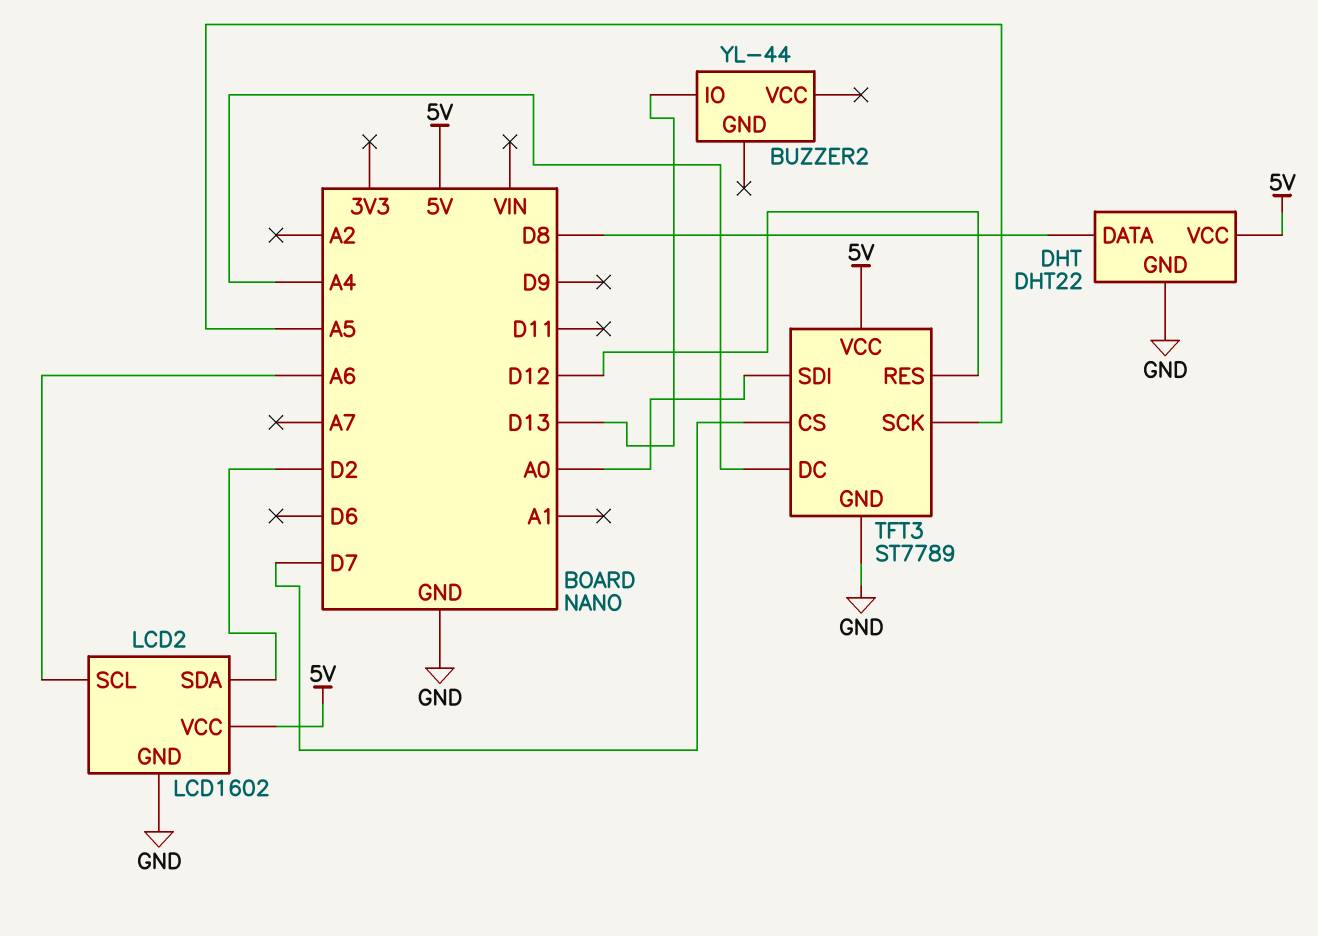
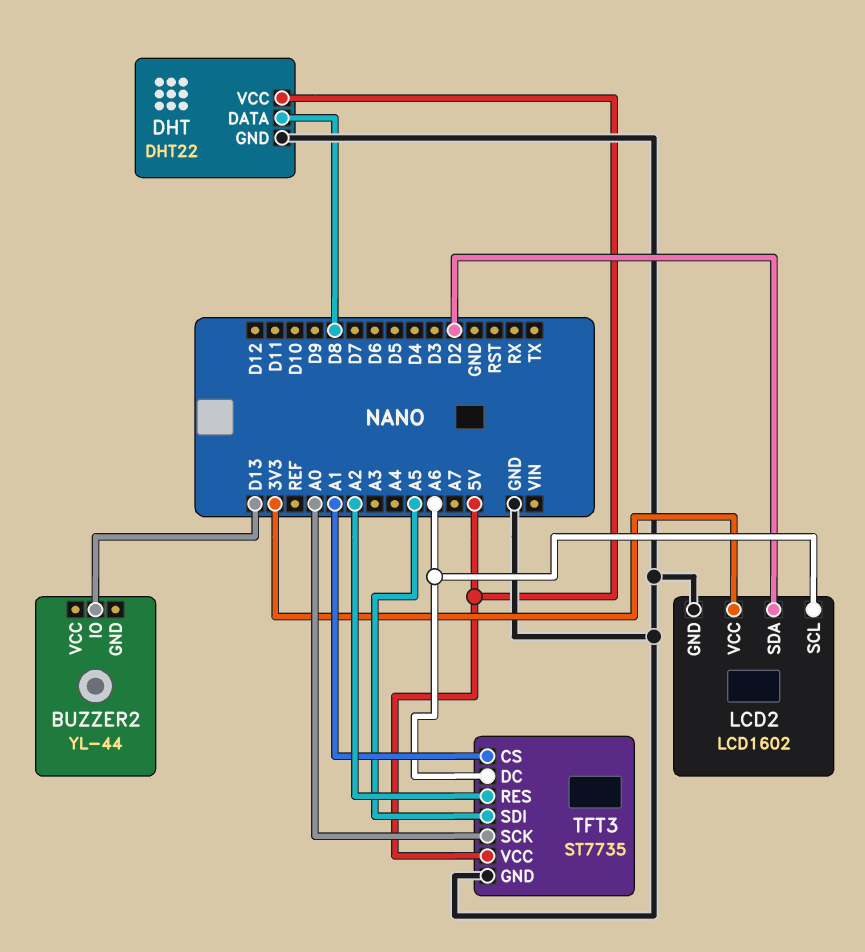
LCD2 pin VCC: 5V -> 3V3
TFT3: ST7789 -> ST7735
TFT3 pin CS: D7 -> A1
TFT3 pin DC: A4 -> A6
TFT3 pin RES: D12 -> A2
TFT3 pin SCK: A5 -> A0
TFT3 pin SDI: A0 -> A5

